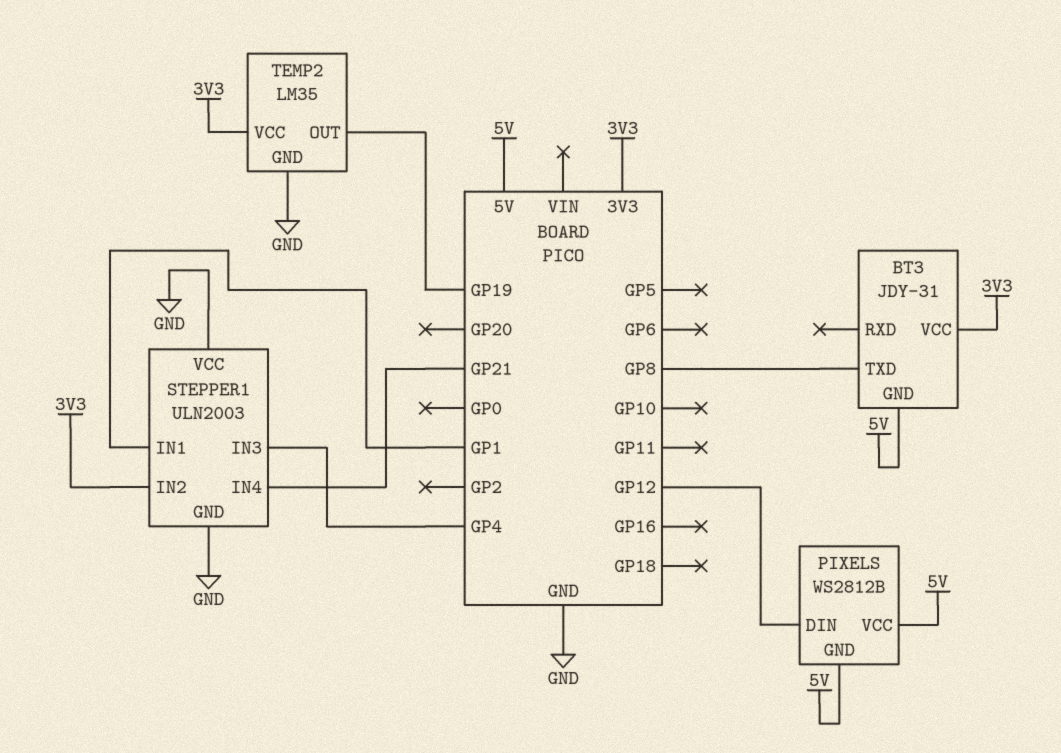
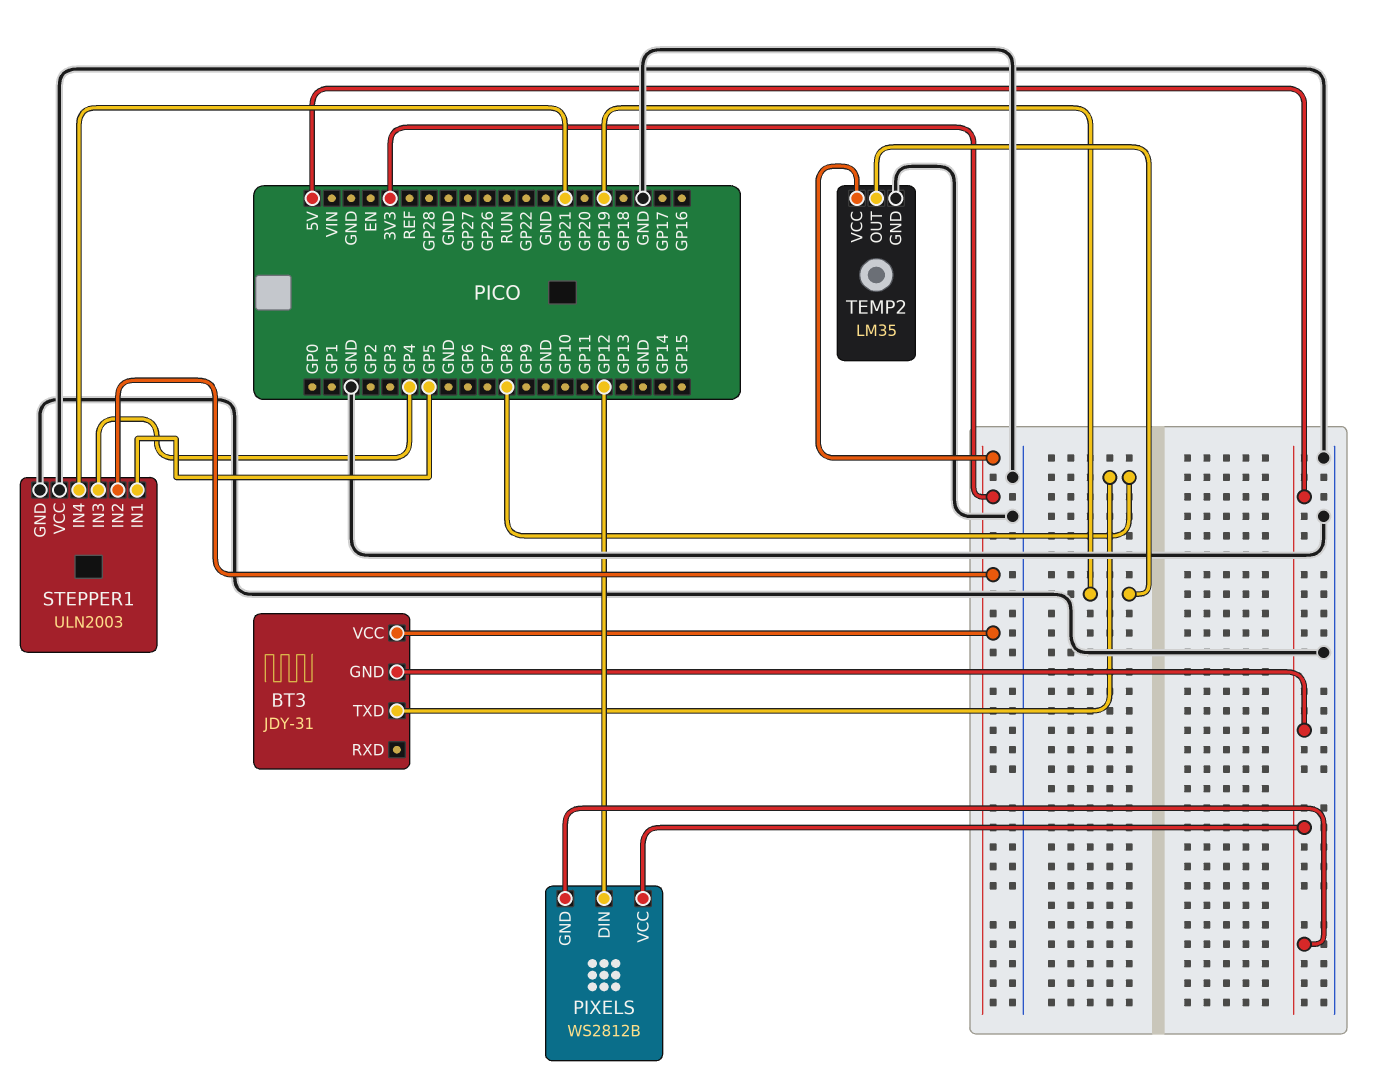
STEPPER1 pin IN1: GP1 -> GP5

